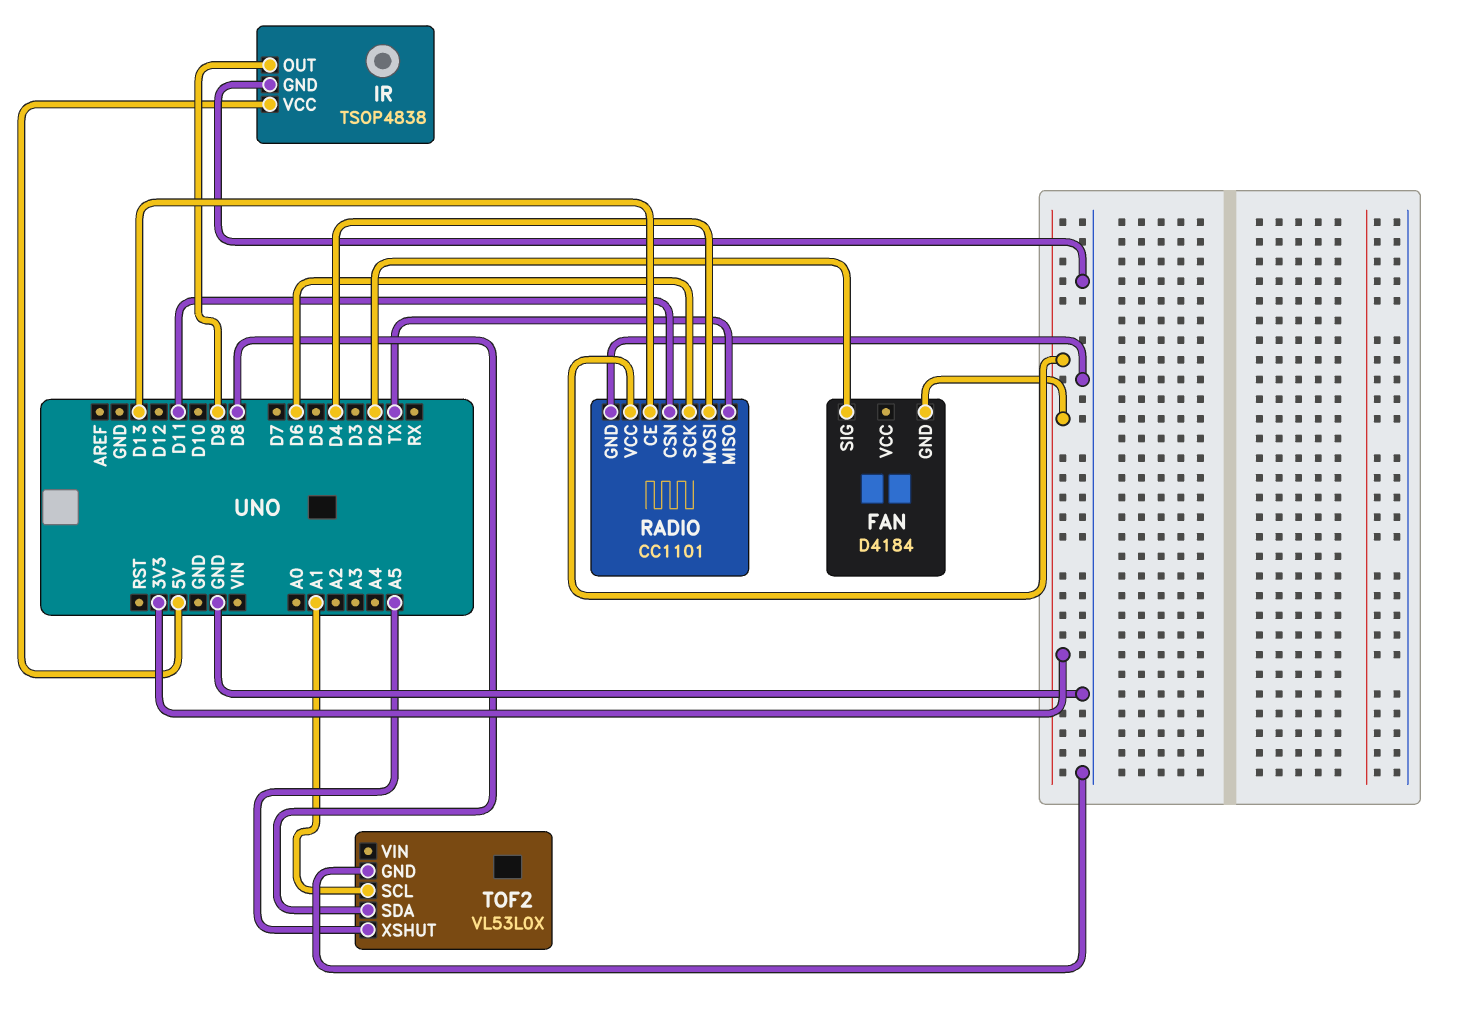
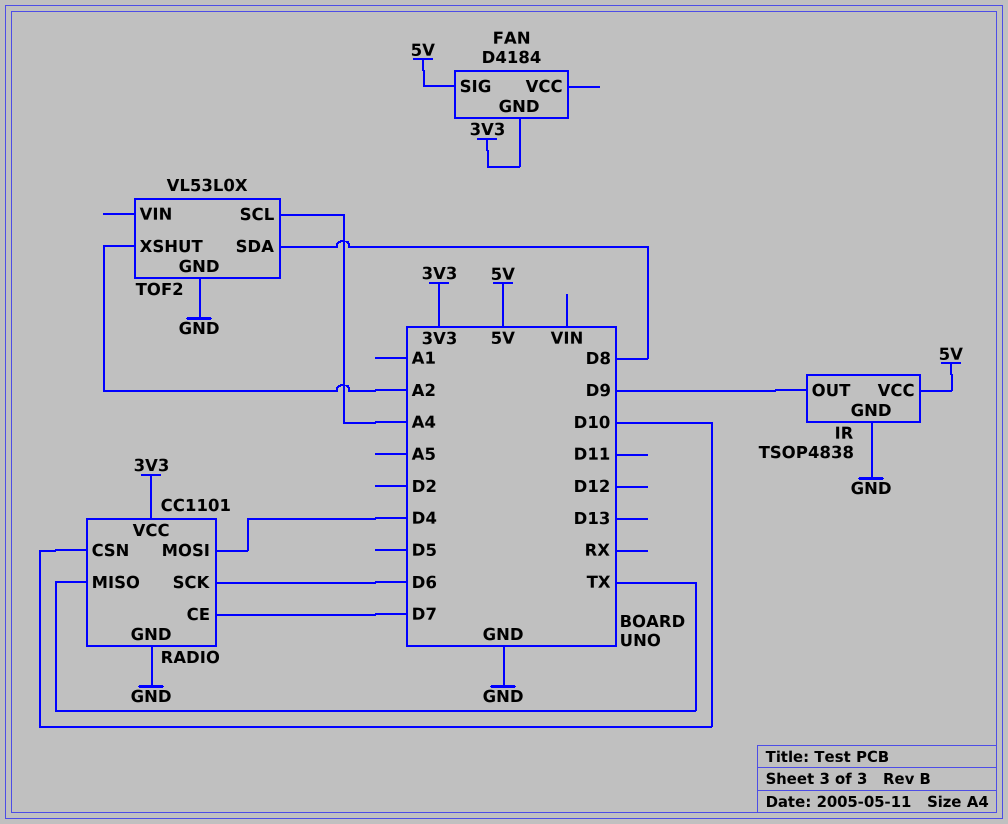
FAN pin SIG: D2 -> 5V
RADIO pin CE: D13 -> D7
RADIO pin CSN: D11 -> D10
TOF2 pin SCL: A1 -> A4
TOF2 pin XSHUT: A5 -> A2

